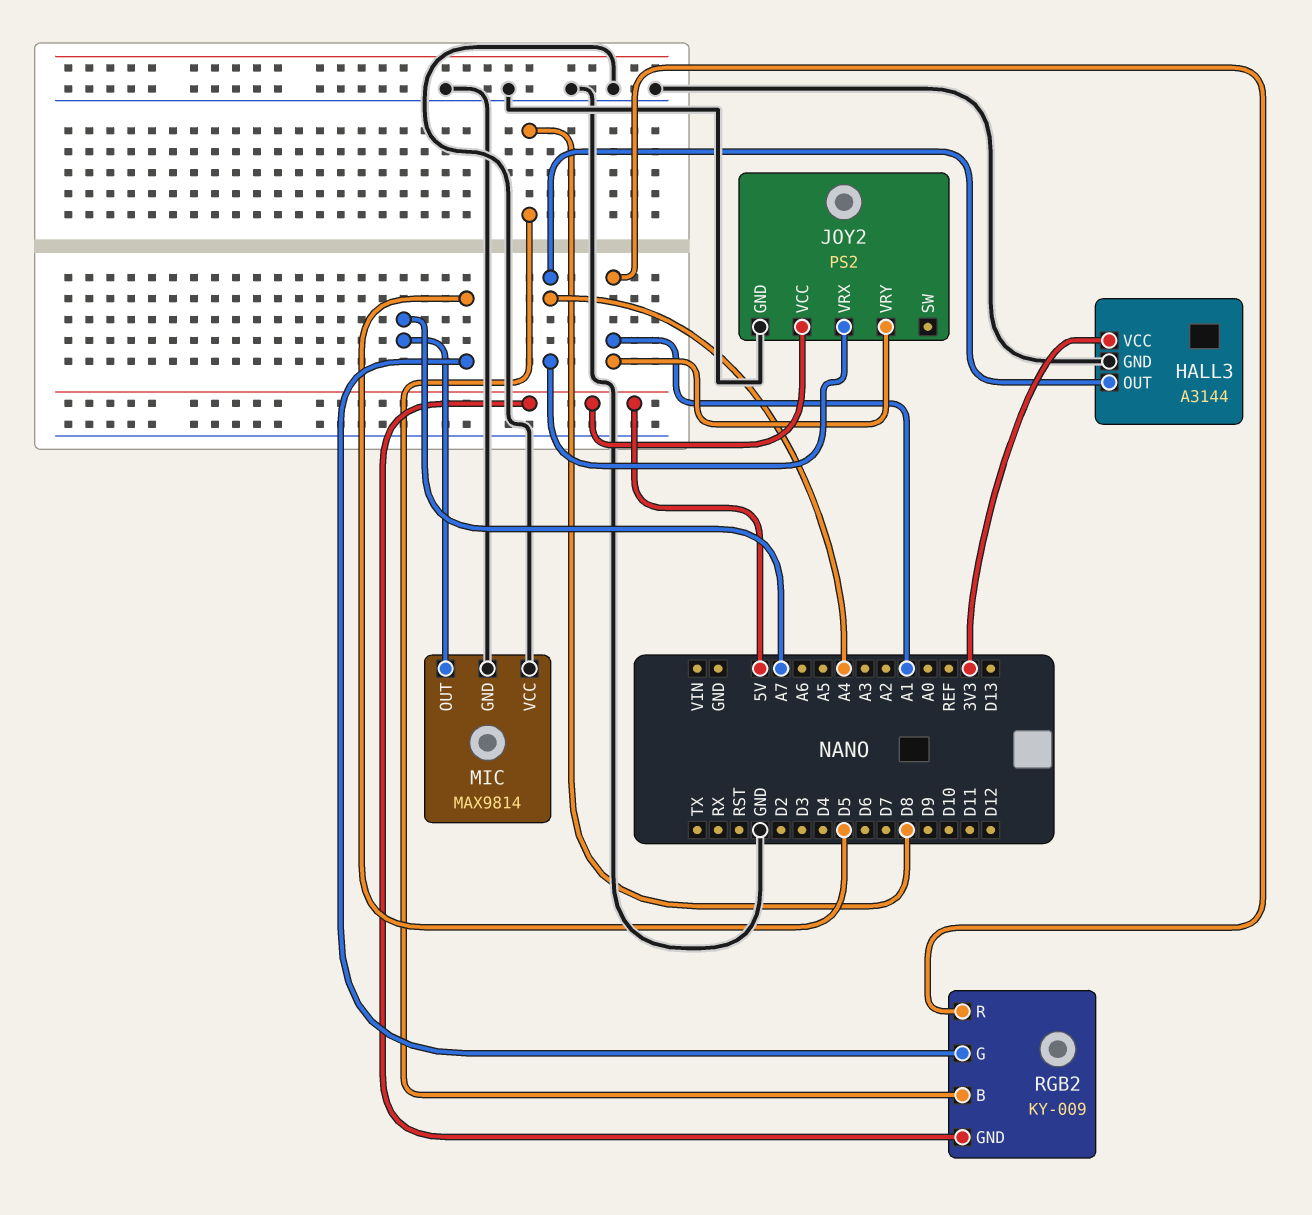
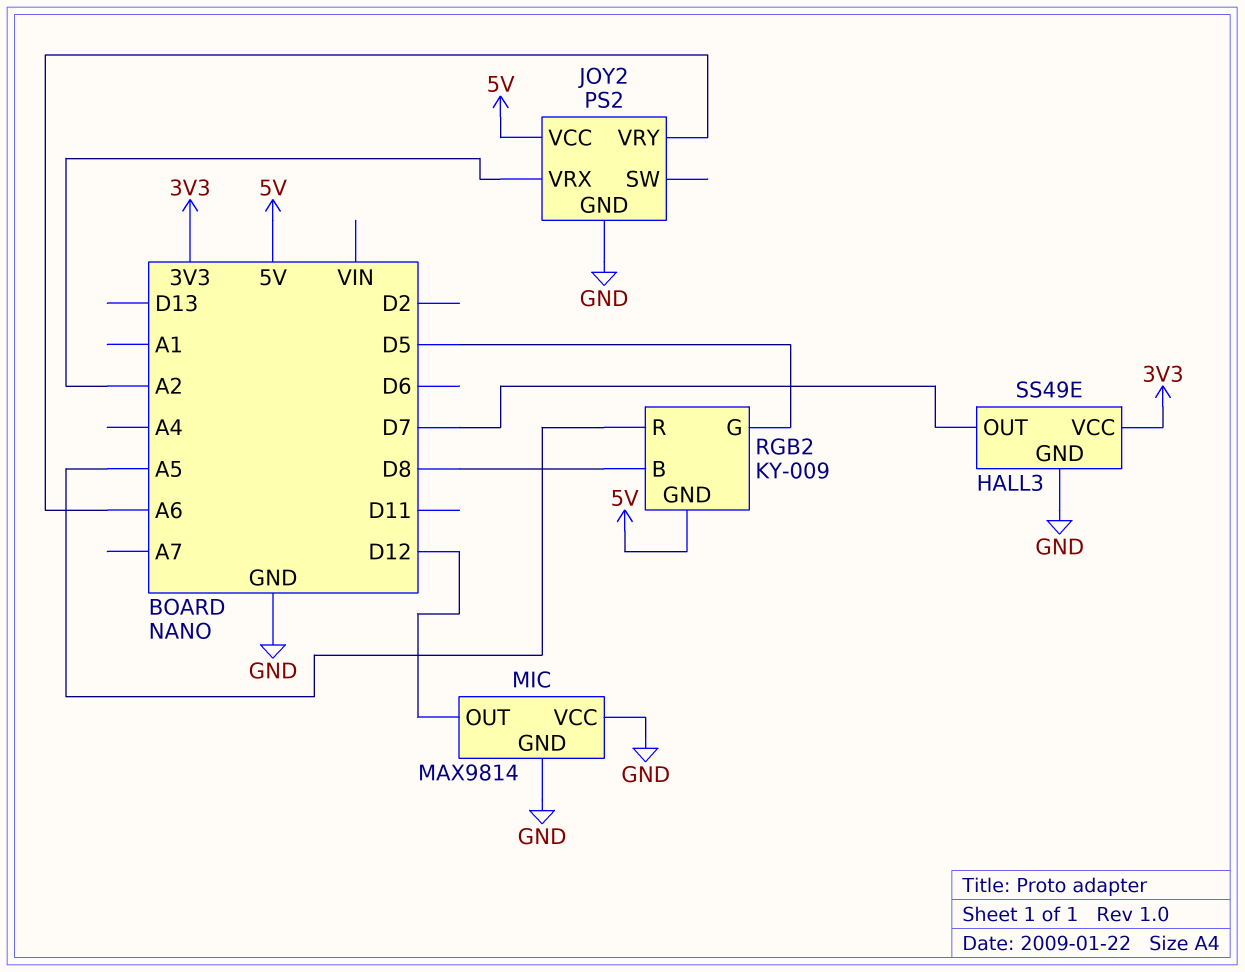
HALL3: A3144 -> SS49E
HALL3 pin OUT: A4 -> D7
JOY2 pin VRX: A4 -> A2
JOY2 pin VRY: A1 -> A6
MIC pin OUT: A7 -> D12
RGB2 pin R: A1 -> A5

